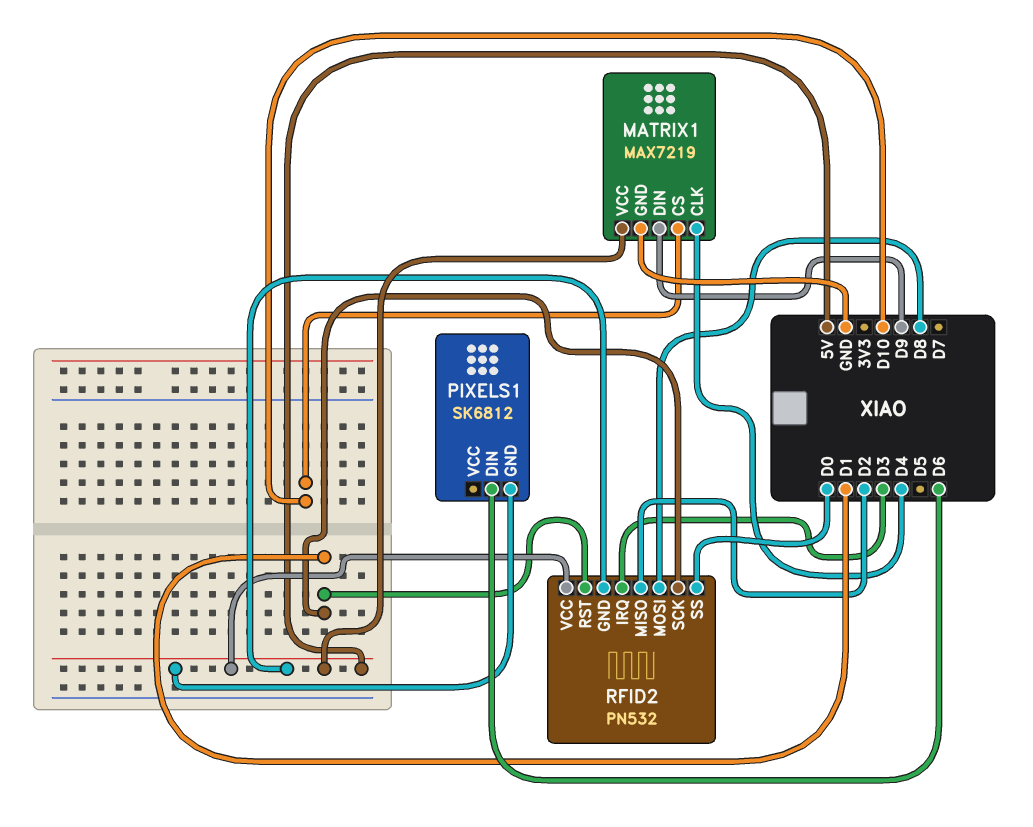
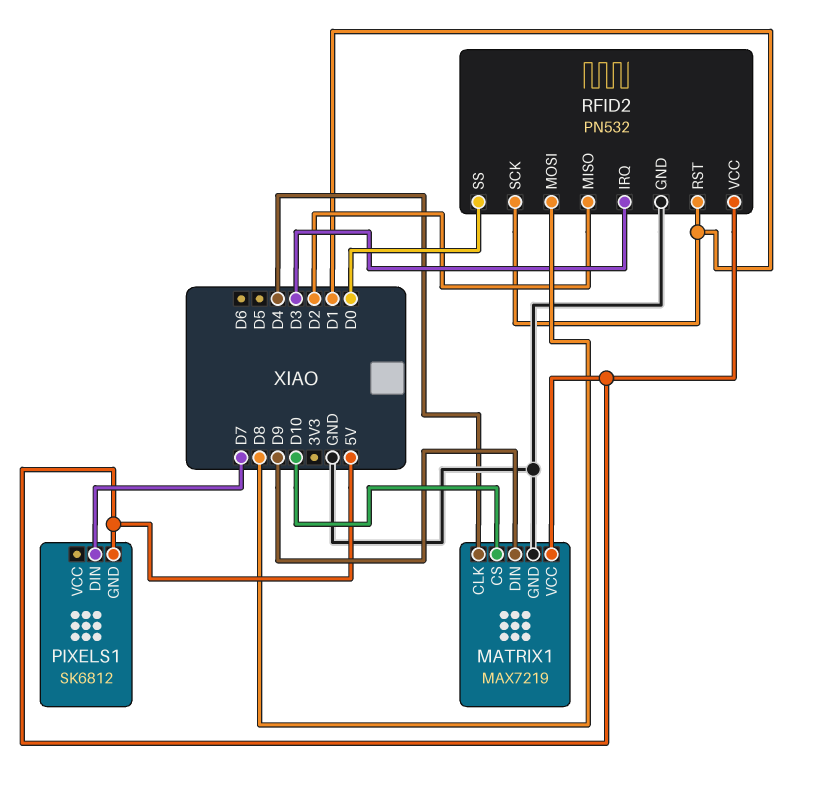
PIXELS1 pin DIN: D6 -> D7
RFID2 pin GND: 5V -> GND

